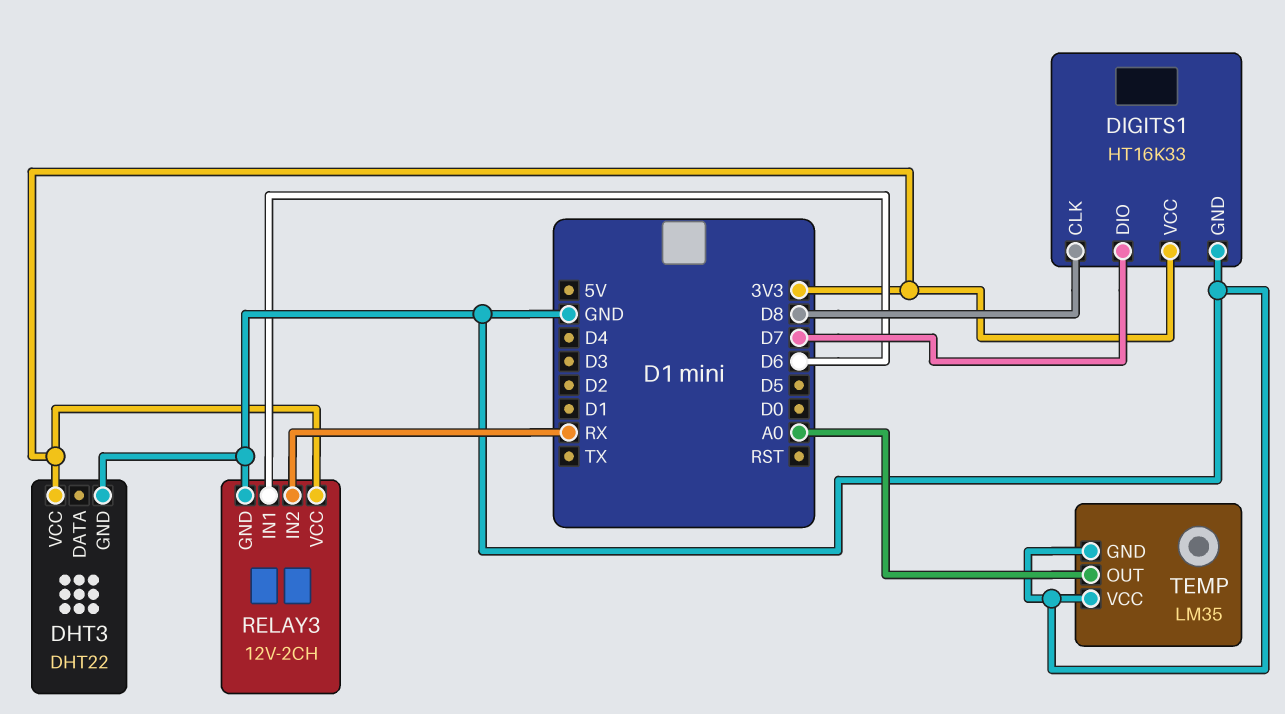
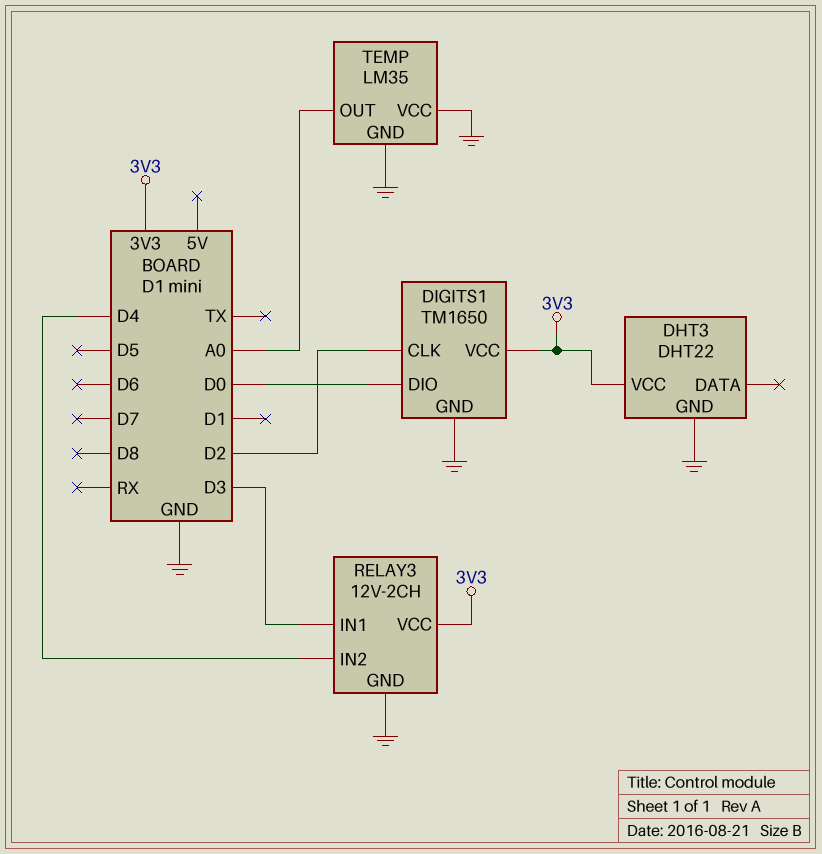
DIGITS1: HT16K33 -> TM1650
DIGITS1 pin CLK: D8 -> D2
DIGITS1 pin DIO: D7 -> D0
RELAY3 pin IN1: D6 -> D3
RELAY3 pin IN2: RX -> D4

